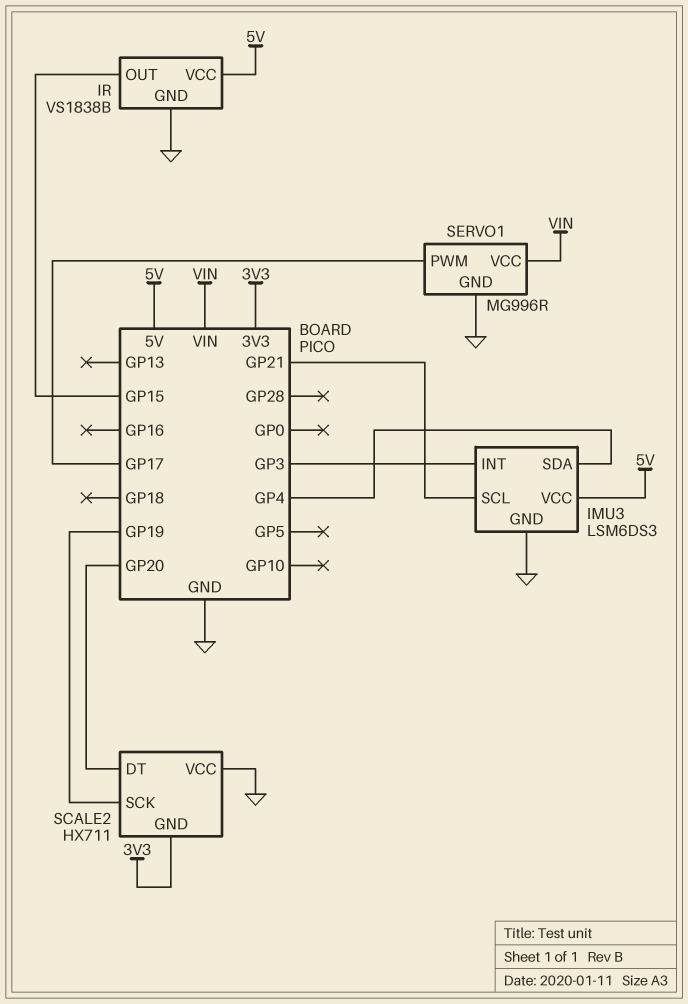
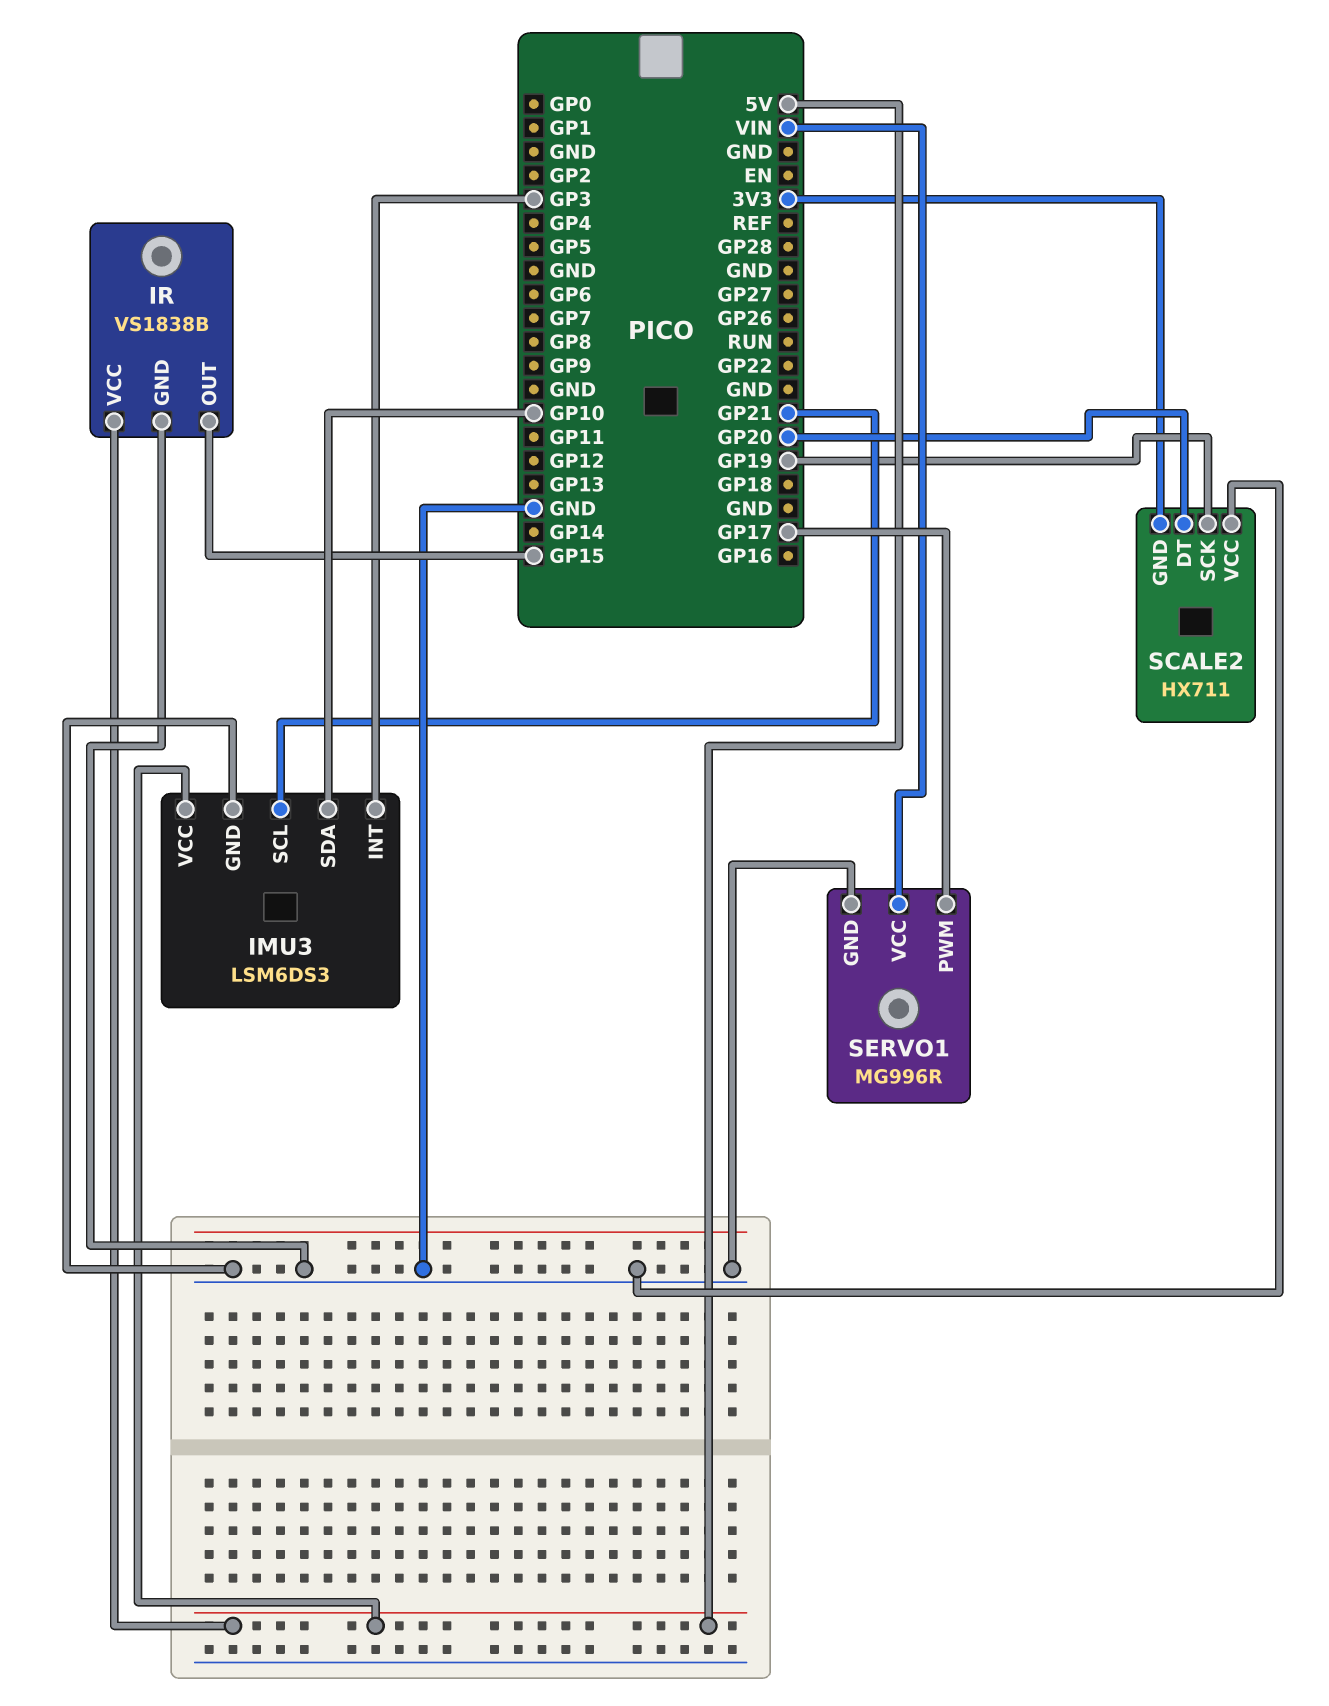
IMU3 pin SDA: GP4 -> GP10

